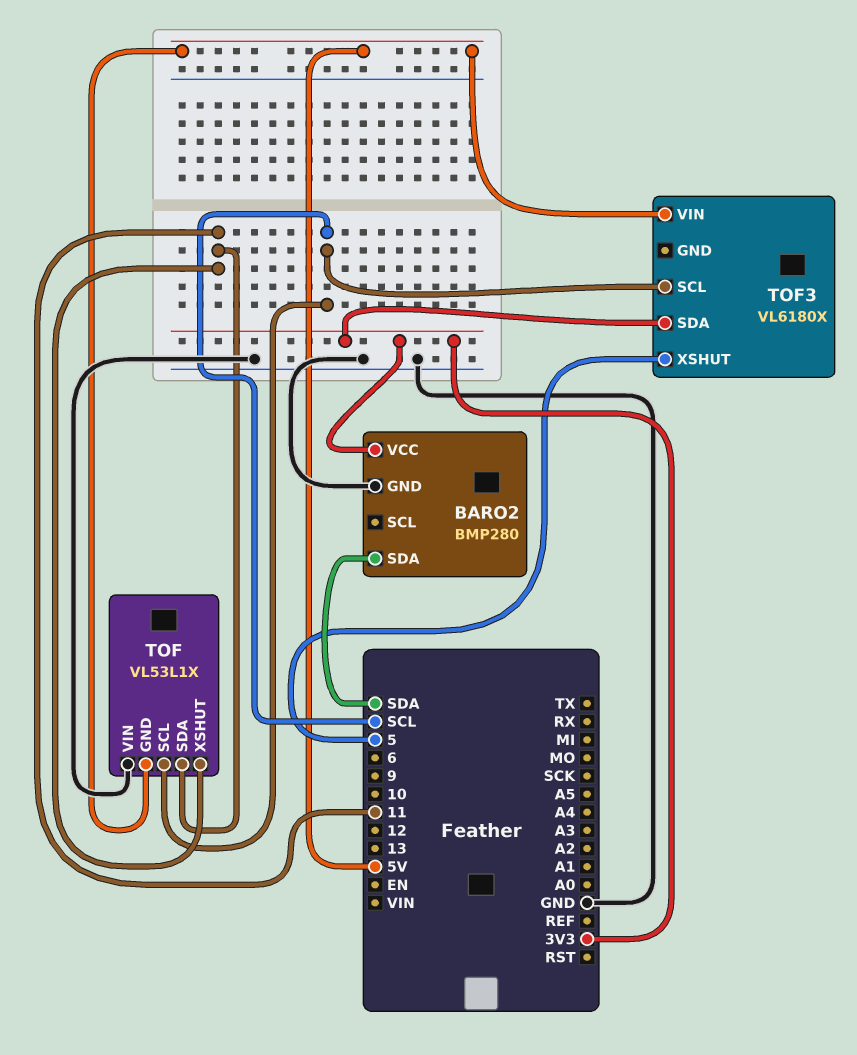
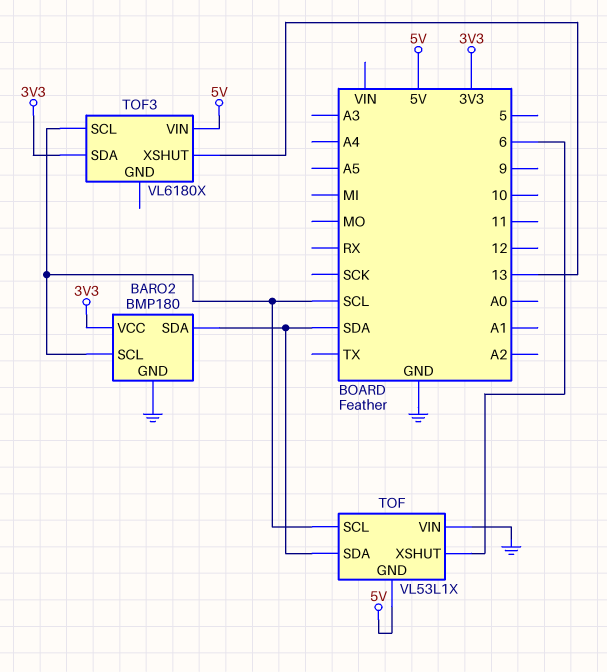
BARO2: BMP280 -> BMP180
BARO2 pin SCL: none -> SCL
TOF pin SDA: 11 -> SDA
TOF pin XSHUT: 11 -> 6
TOF3 pin XSHUT: 5 -> 13

